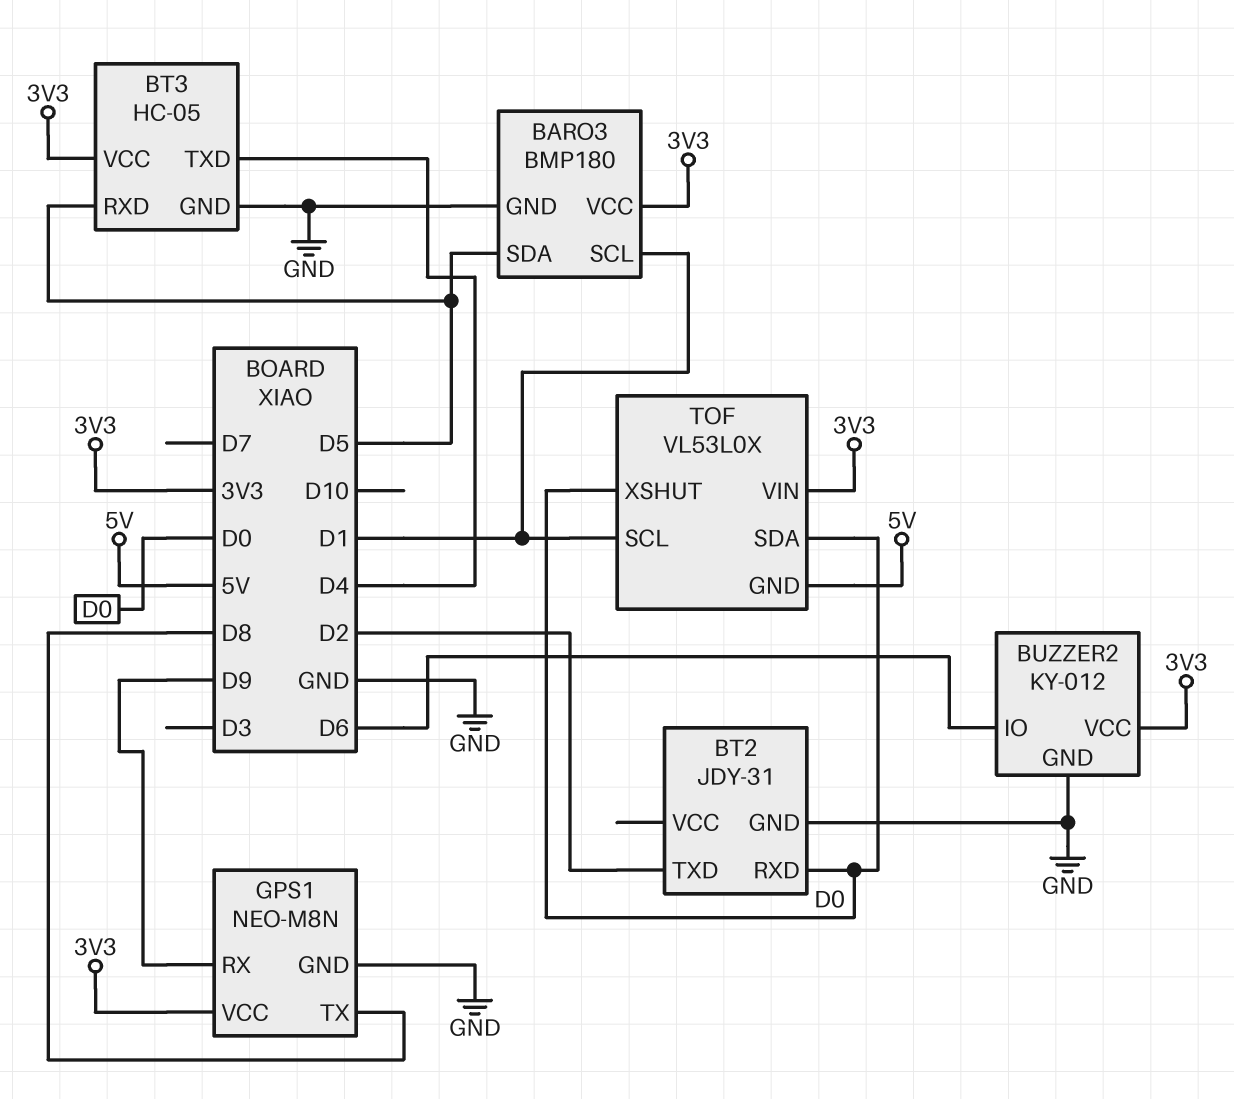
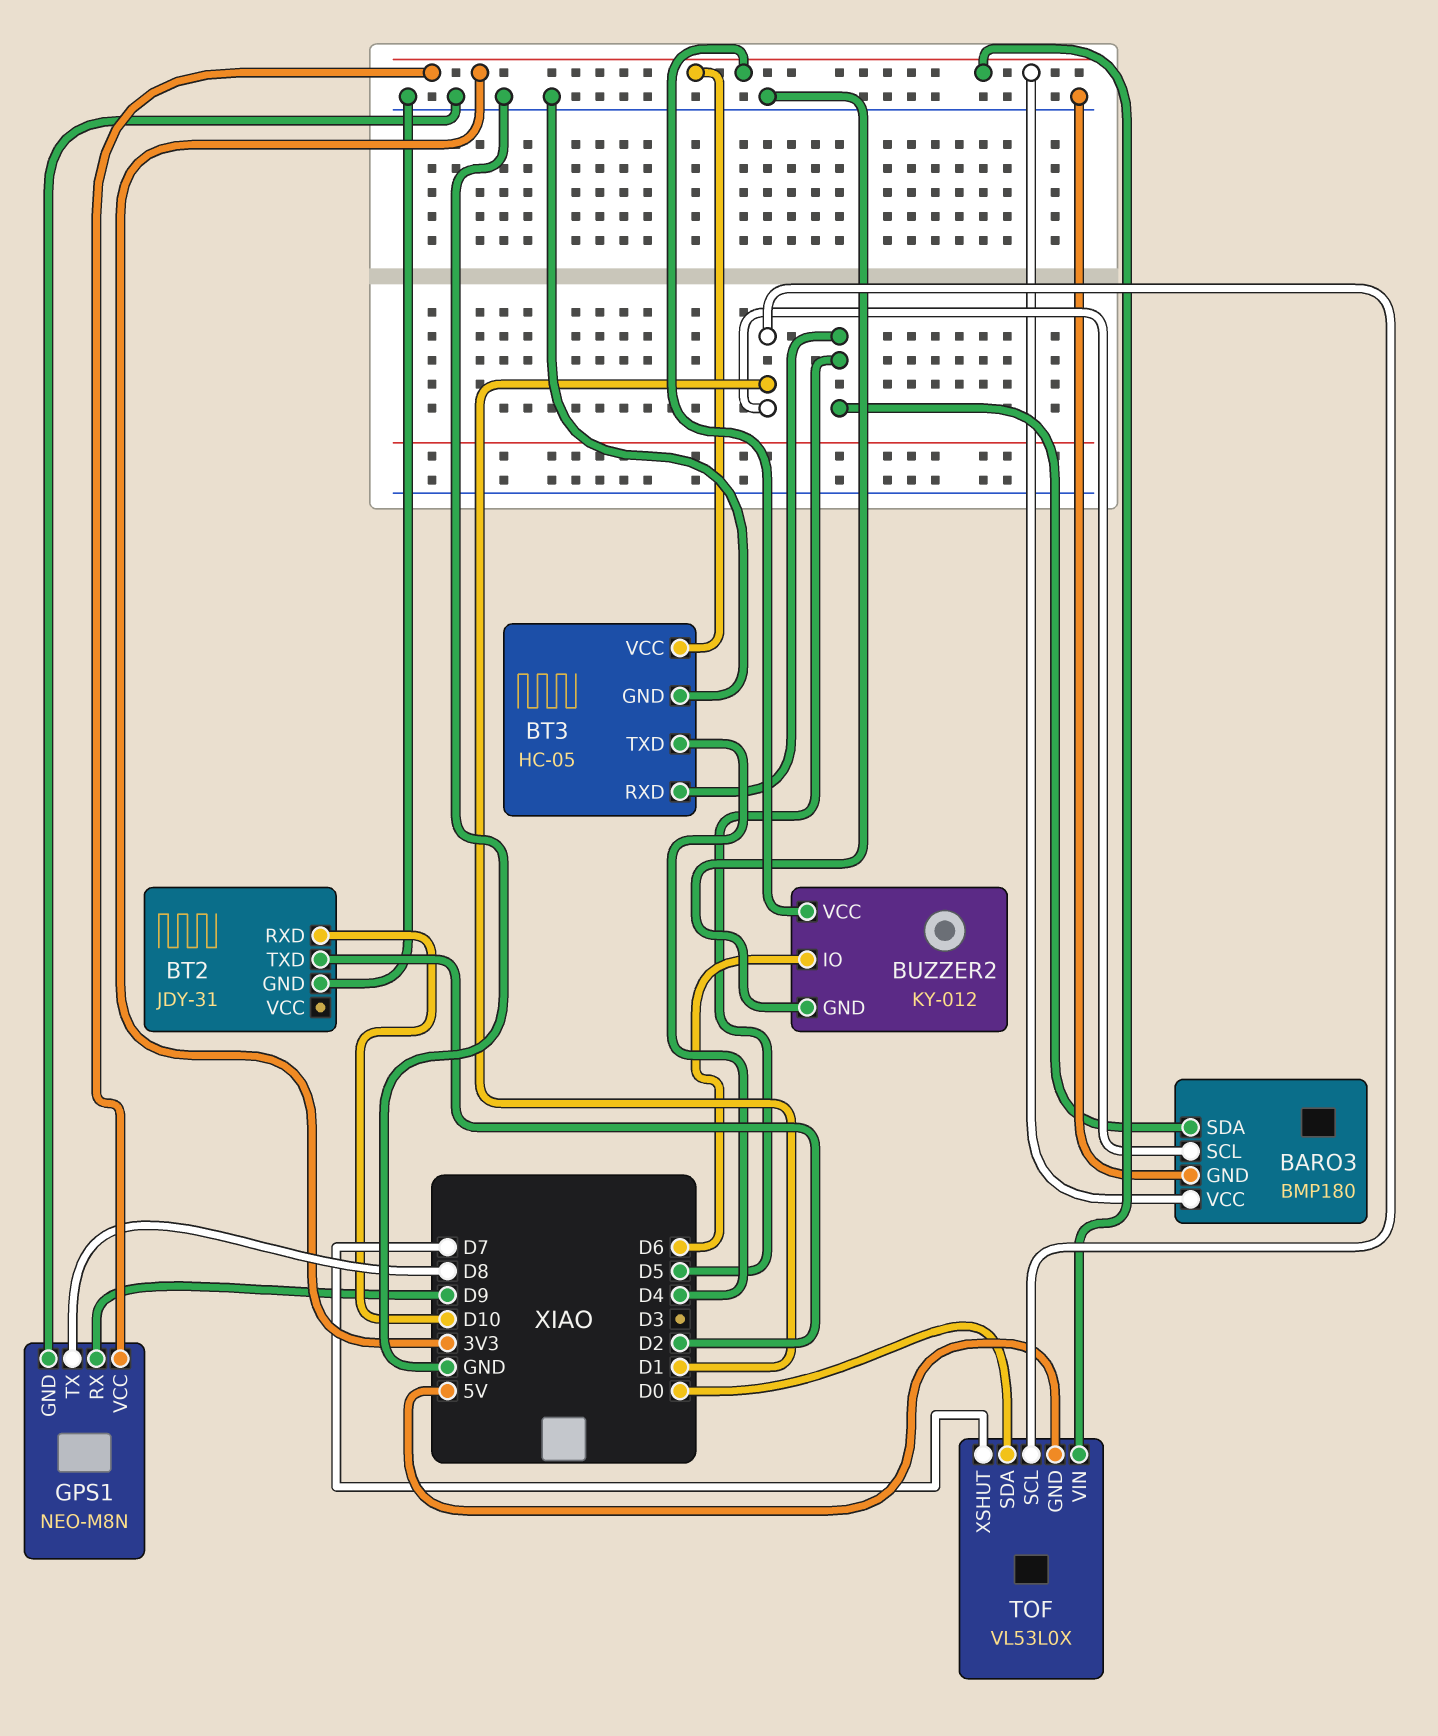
BT2 pin RXD: D0 -> D10
TOF pin XSHUT: D0 -> D7

